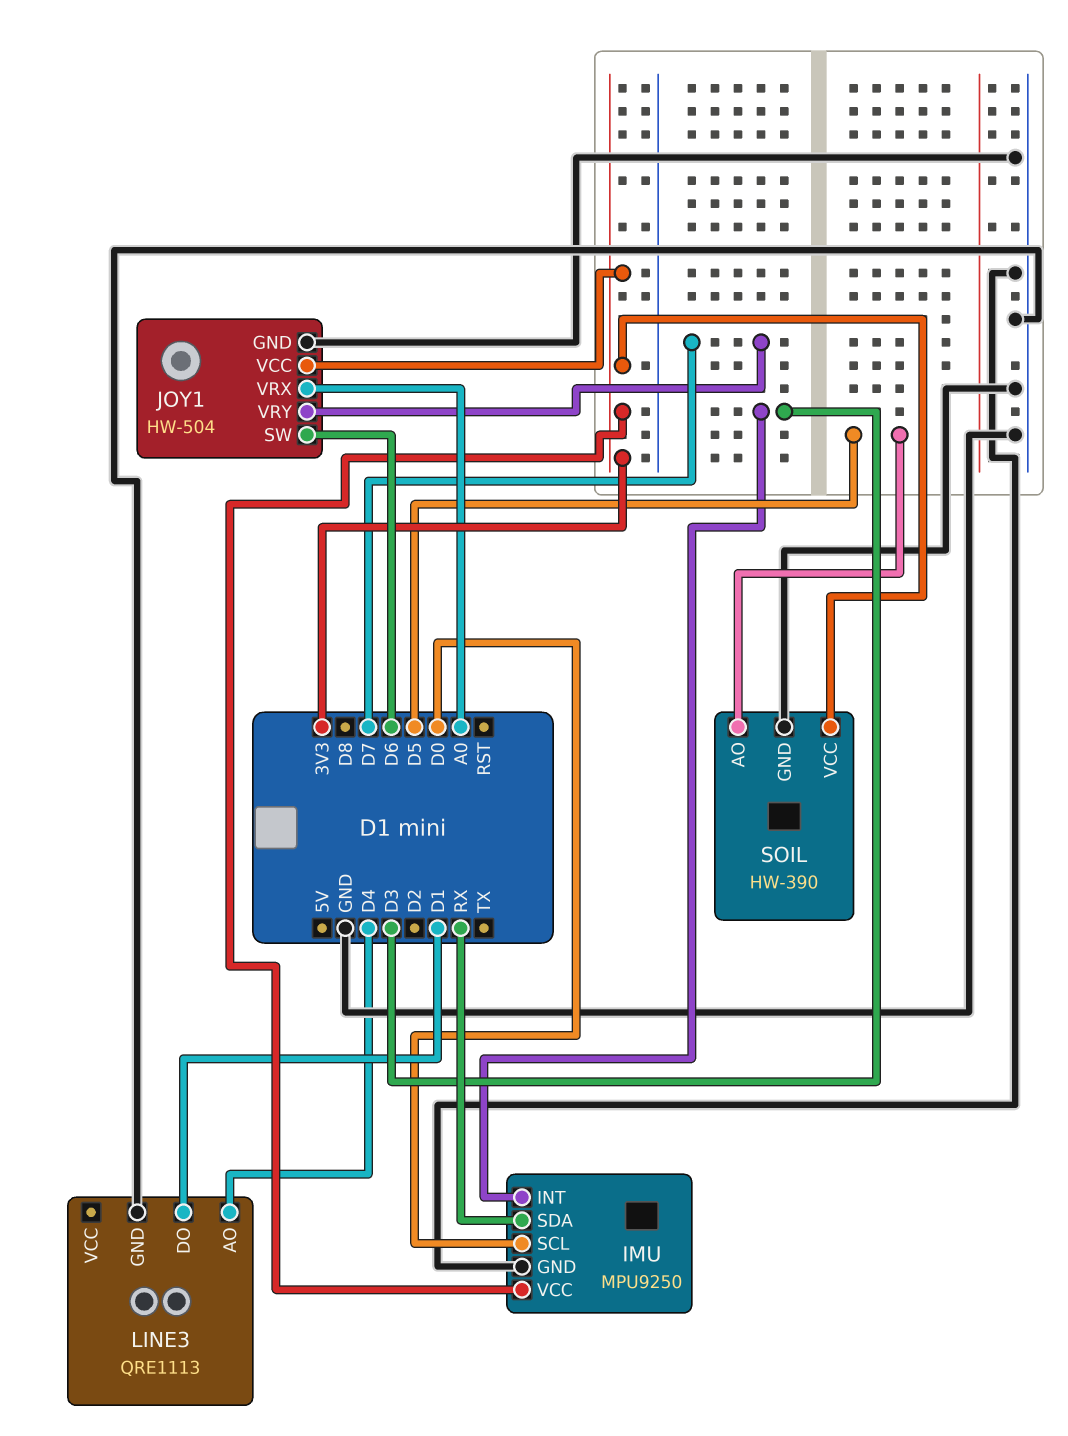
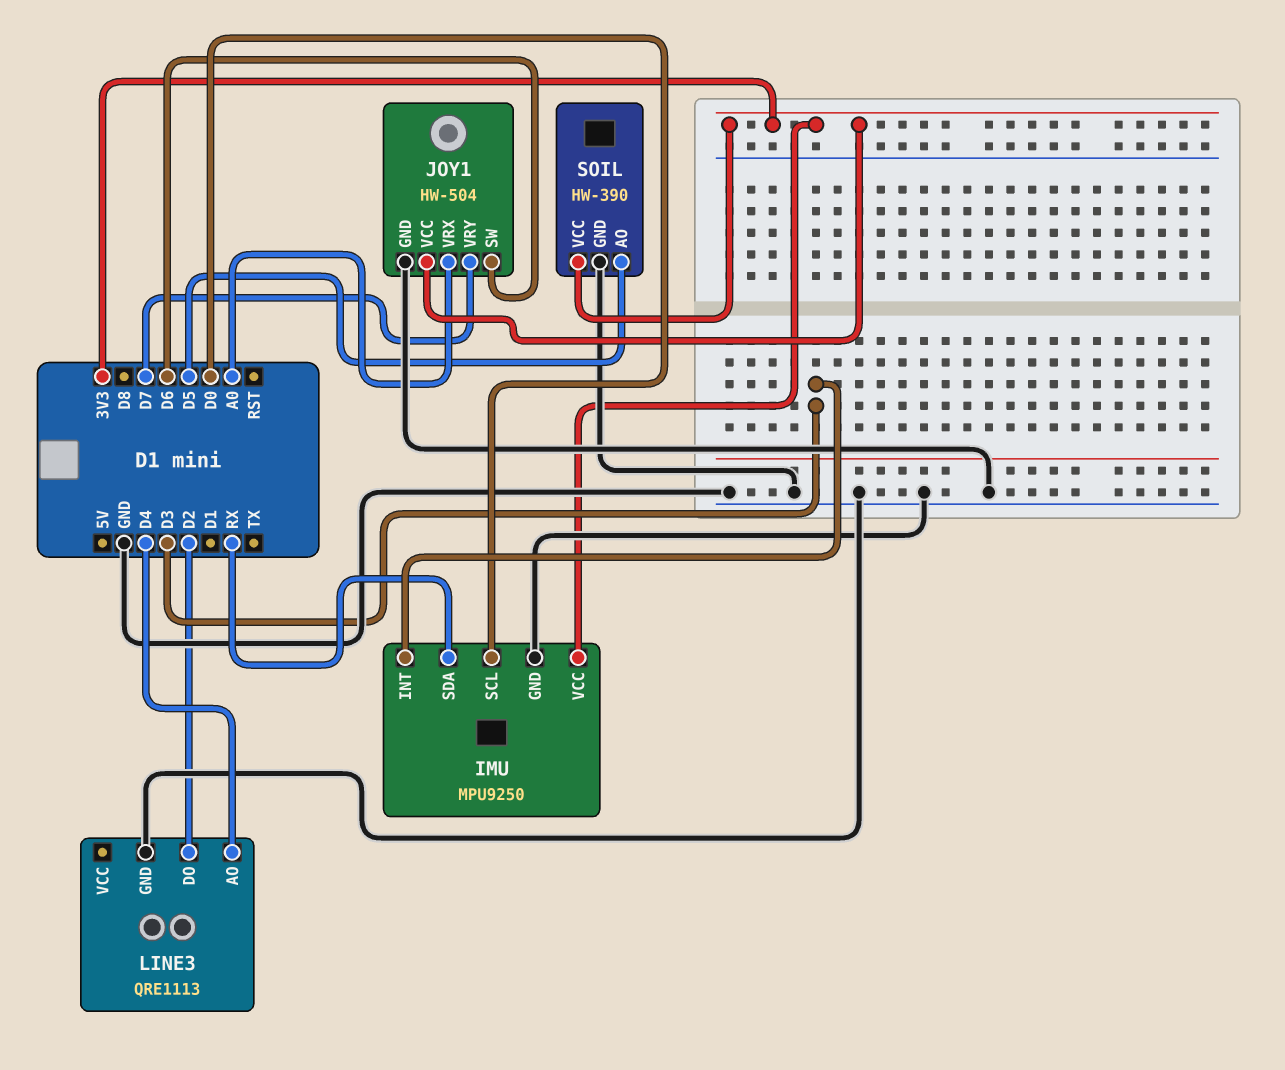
LINE3 pin DO: D1 -> D2

